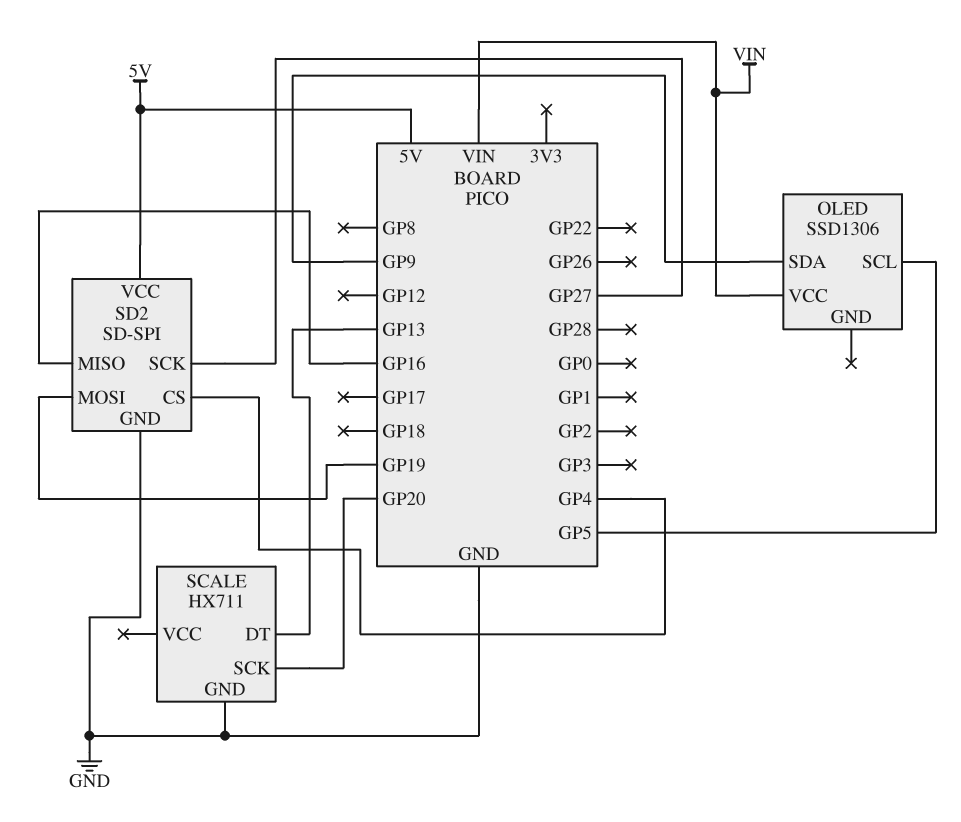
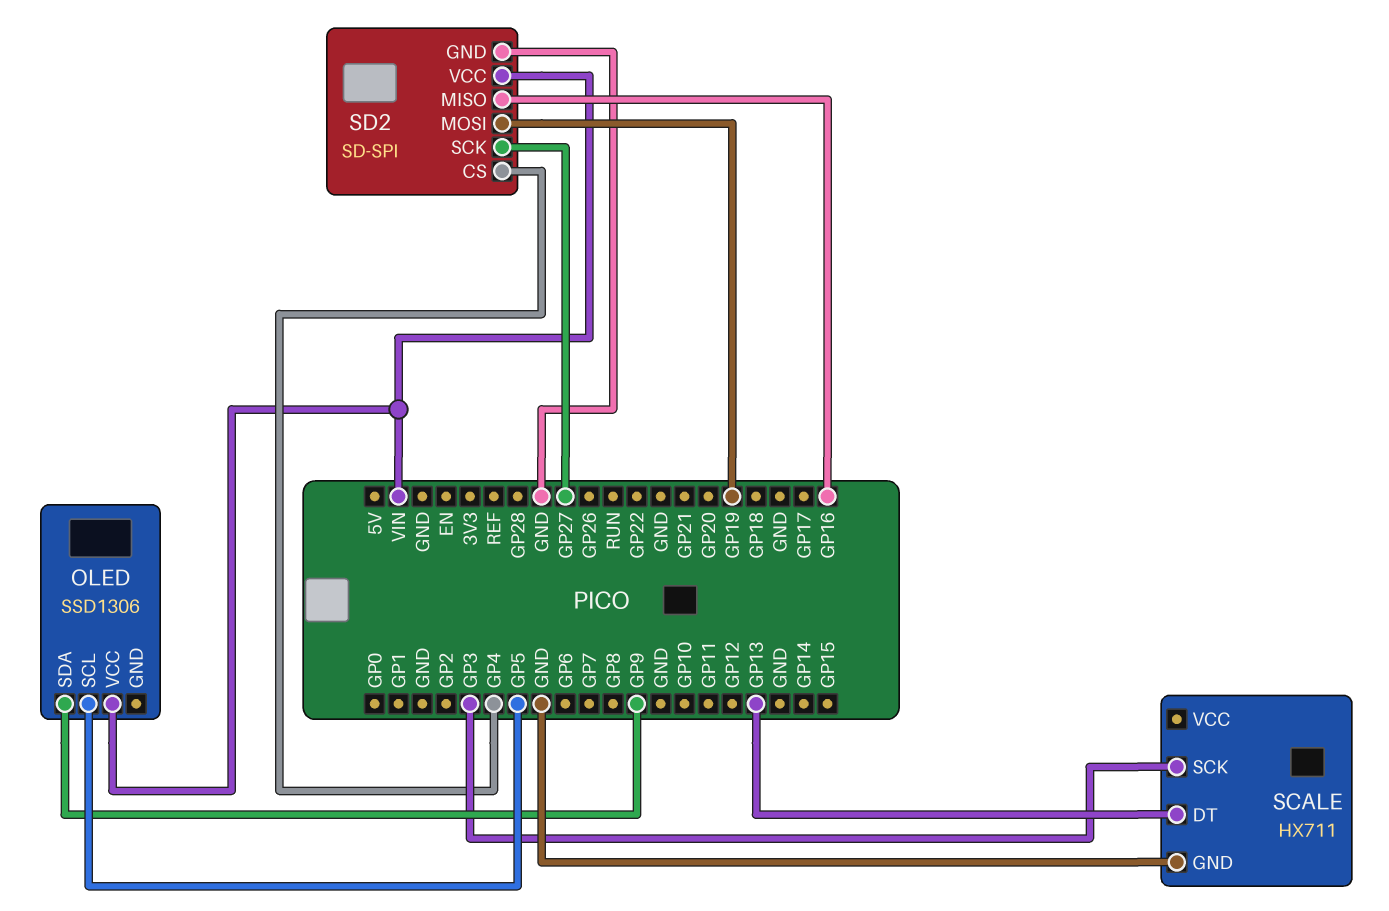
SCALE pin SCK: GP20 -> GP3
SD2 pin VCC: 5V -> VIN

